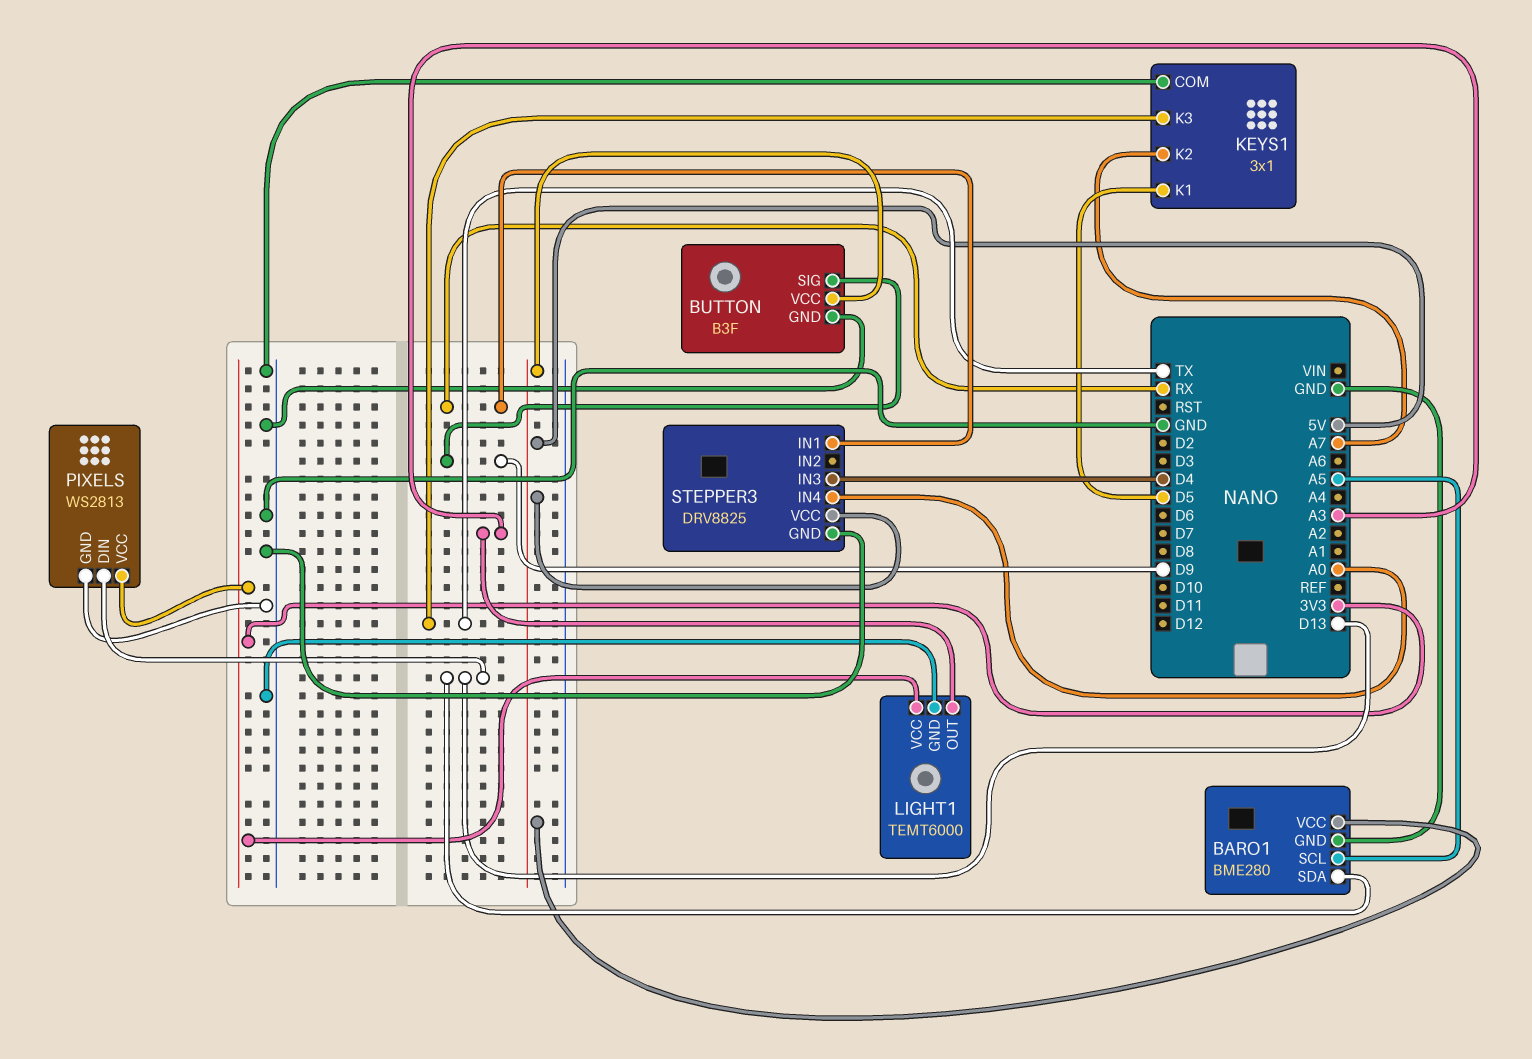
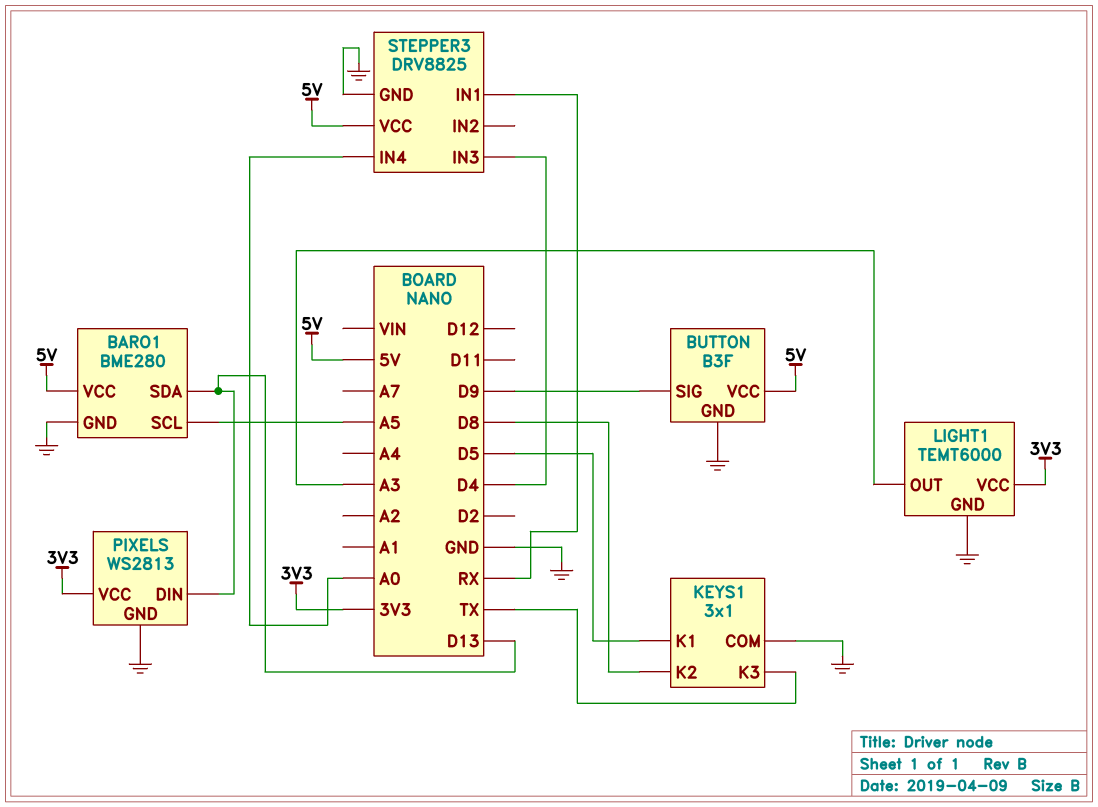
KEYS1 pin K2: A7 -> D8

